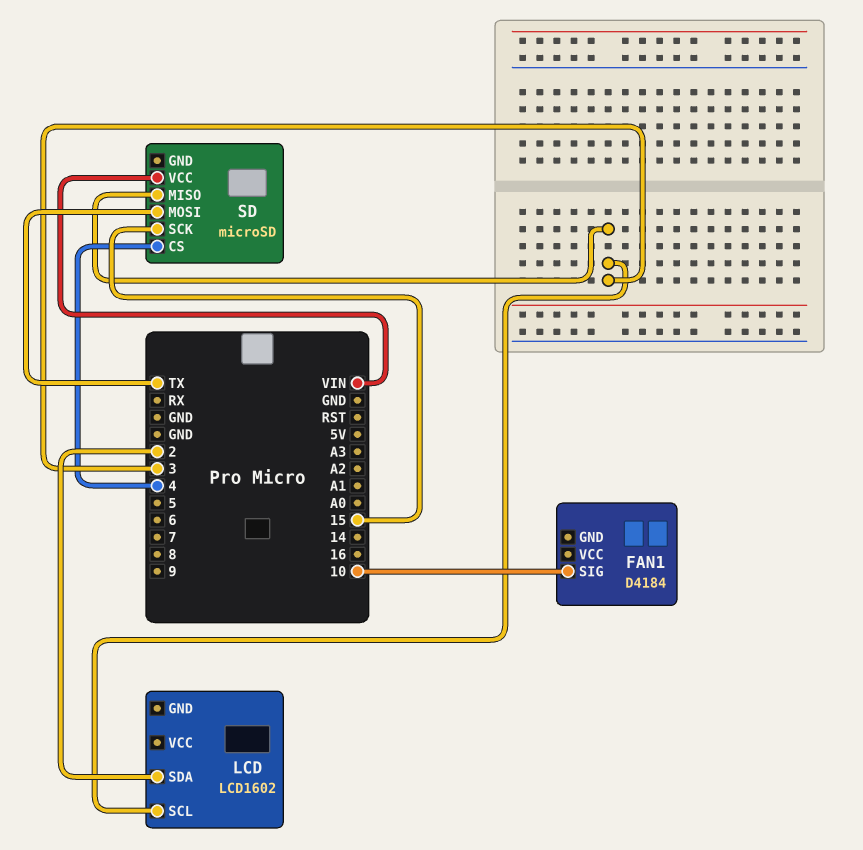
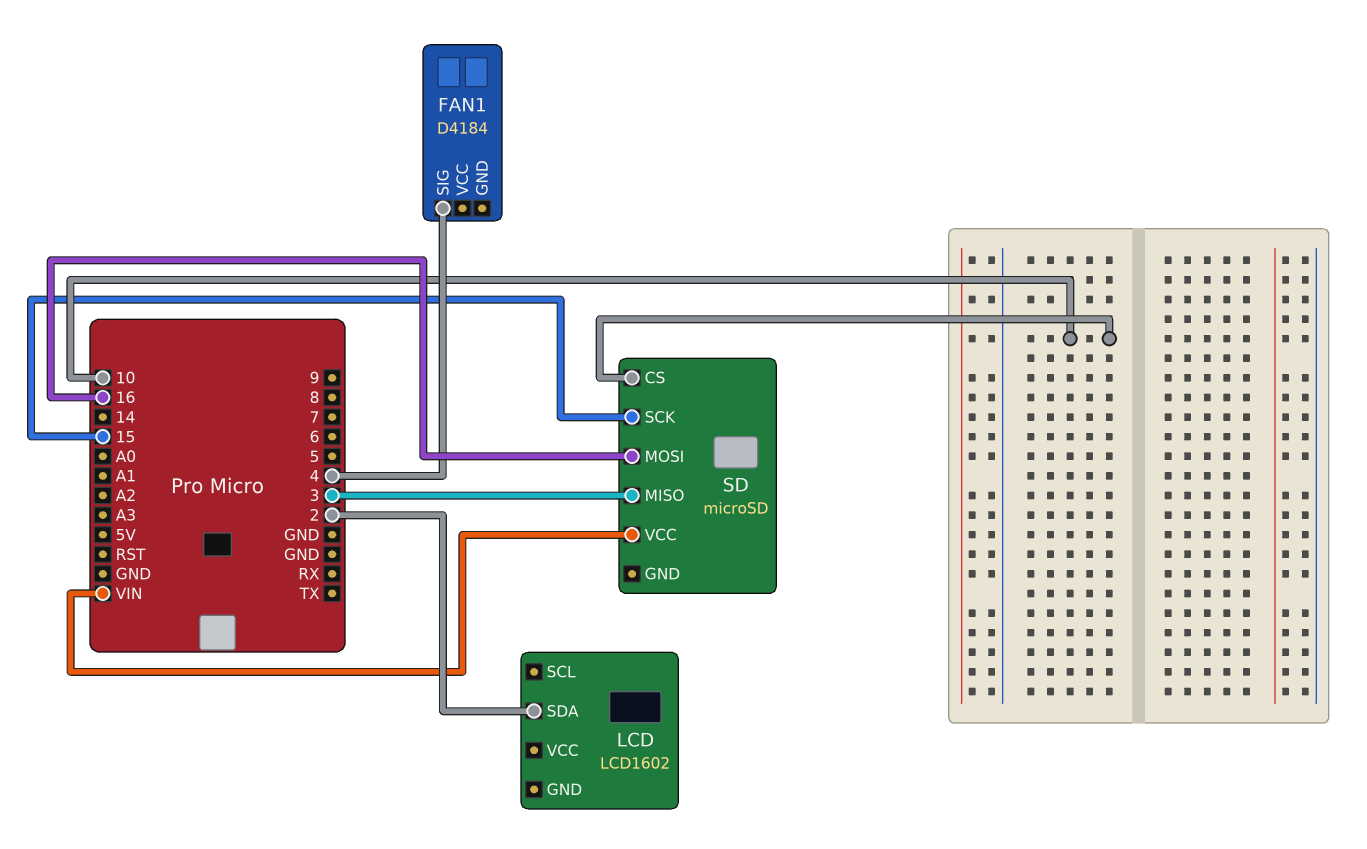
FAN1 pin SIG: 10 -> 4
LCD pin SCL: 3 -> none
SD pin CS: 4 -> 10
SD pin MOSI: TX -> 16

